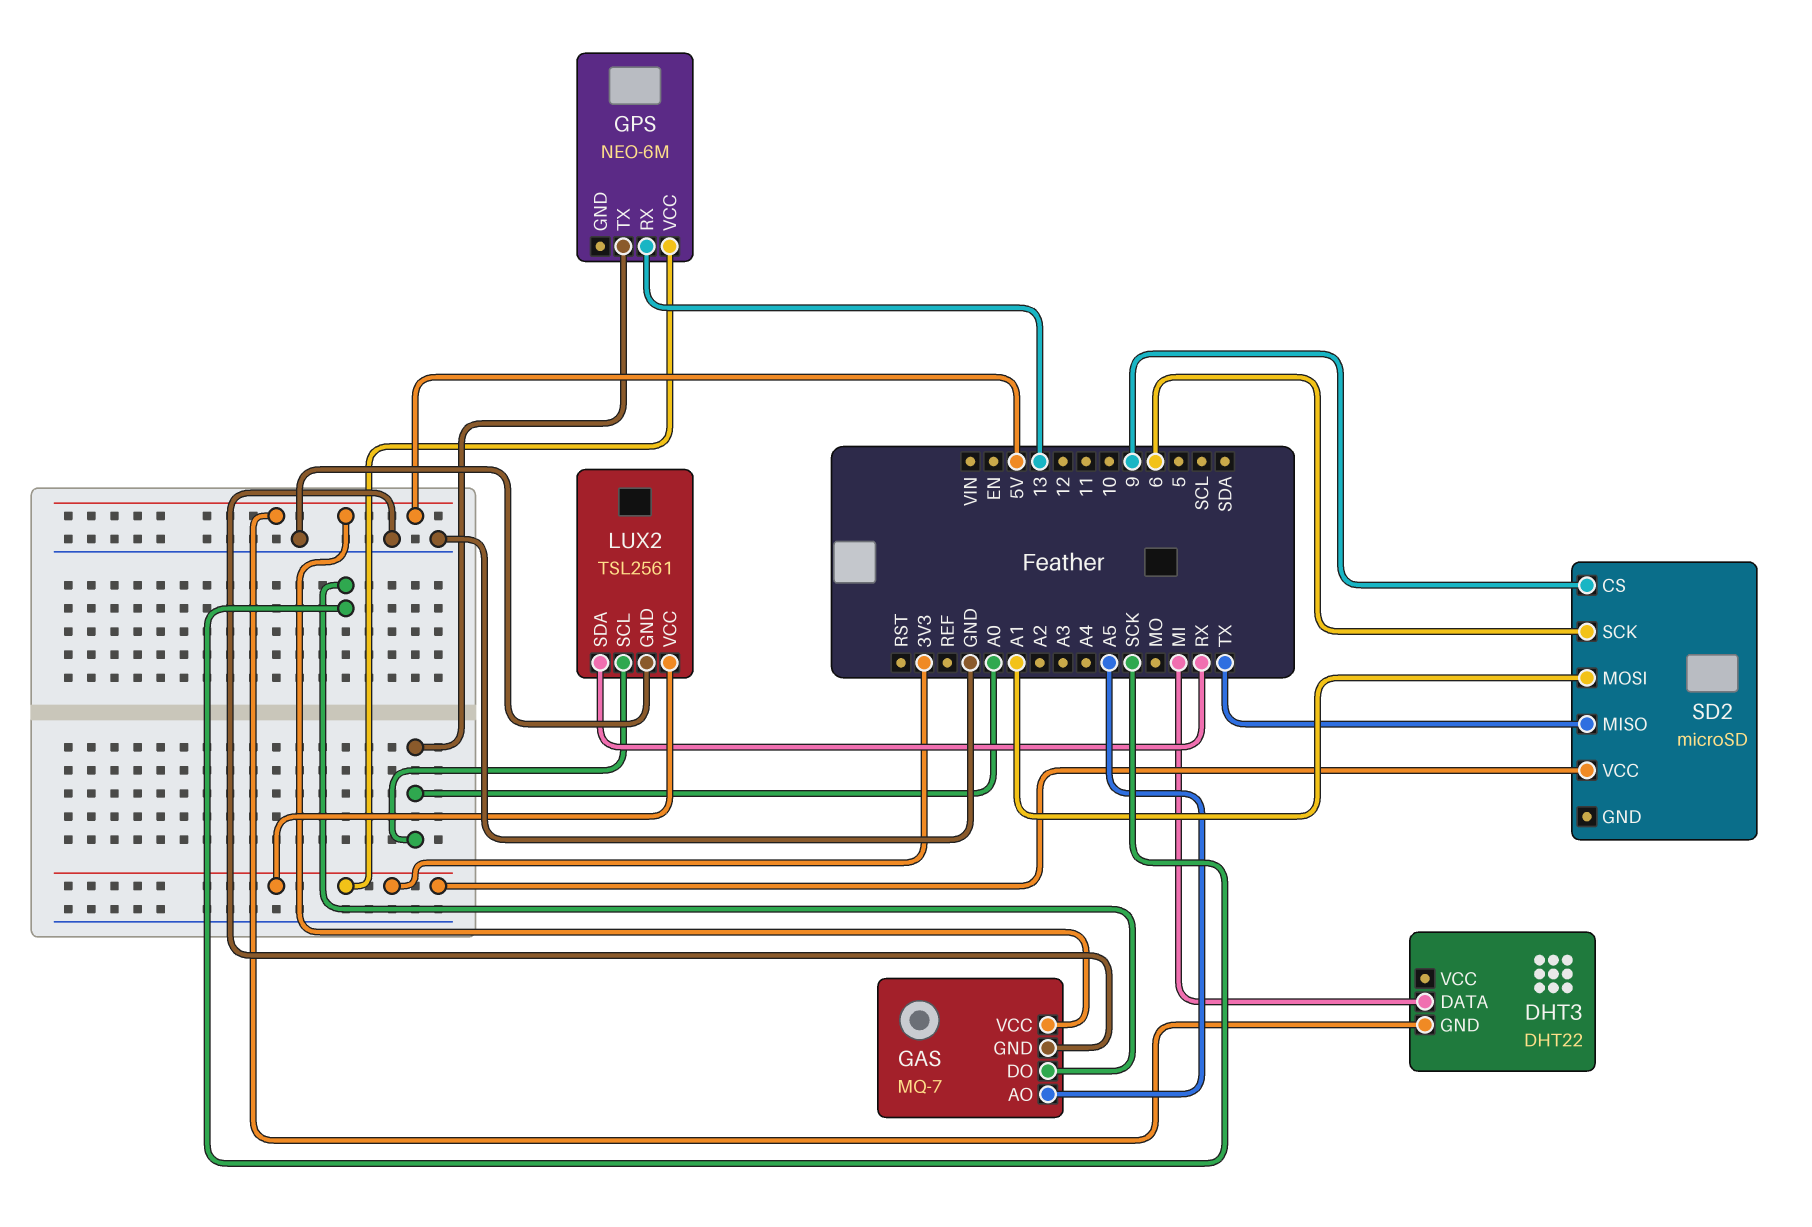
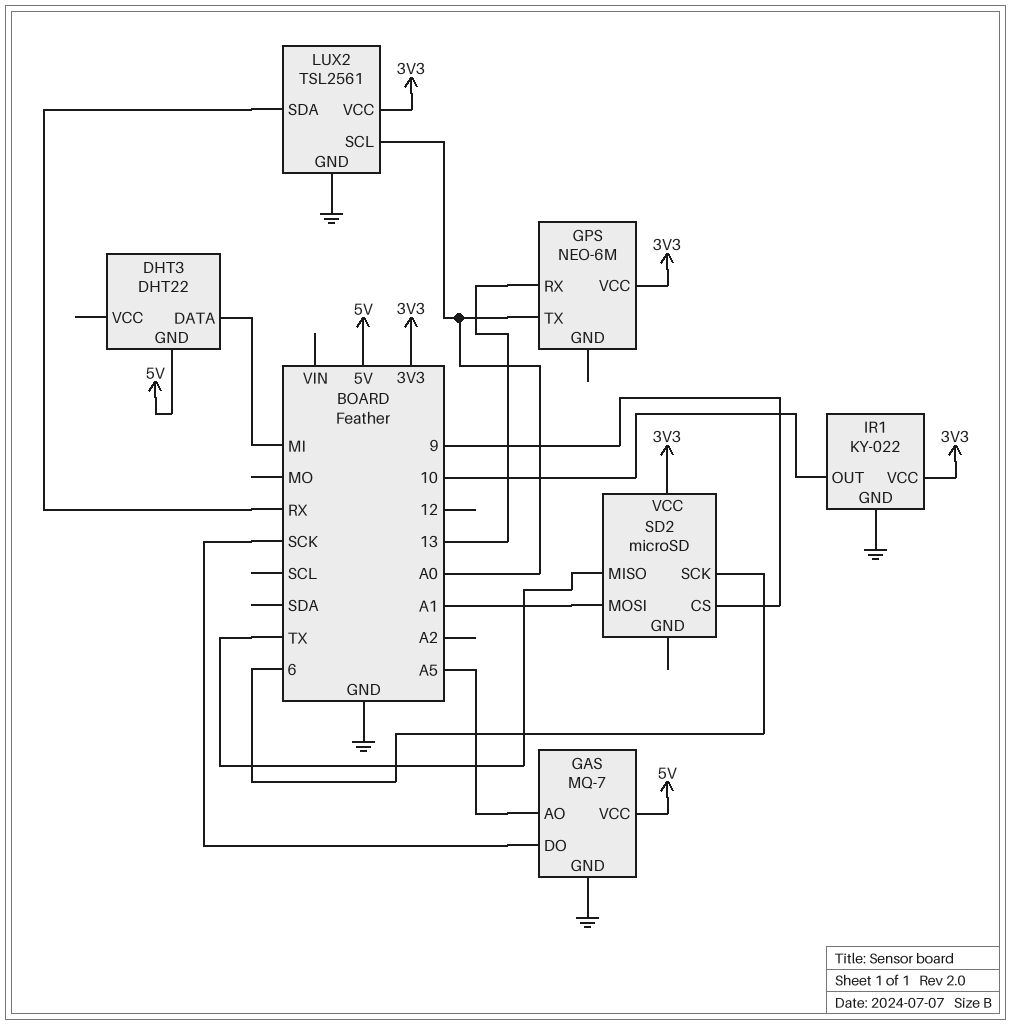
IR1: none -> KY-022
IR1 pin GND: none -> GND
IR1 pin OUT: none -> 10
IR1 pin VCC: none -> 3V3

